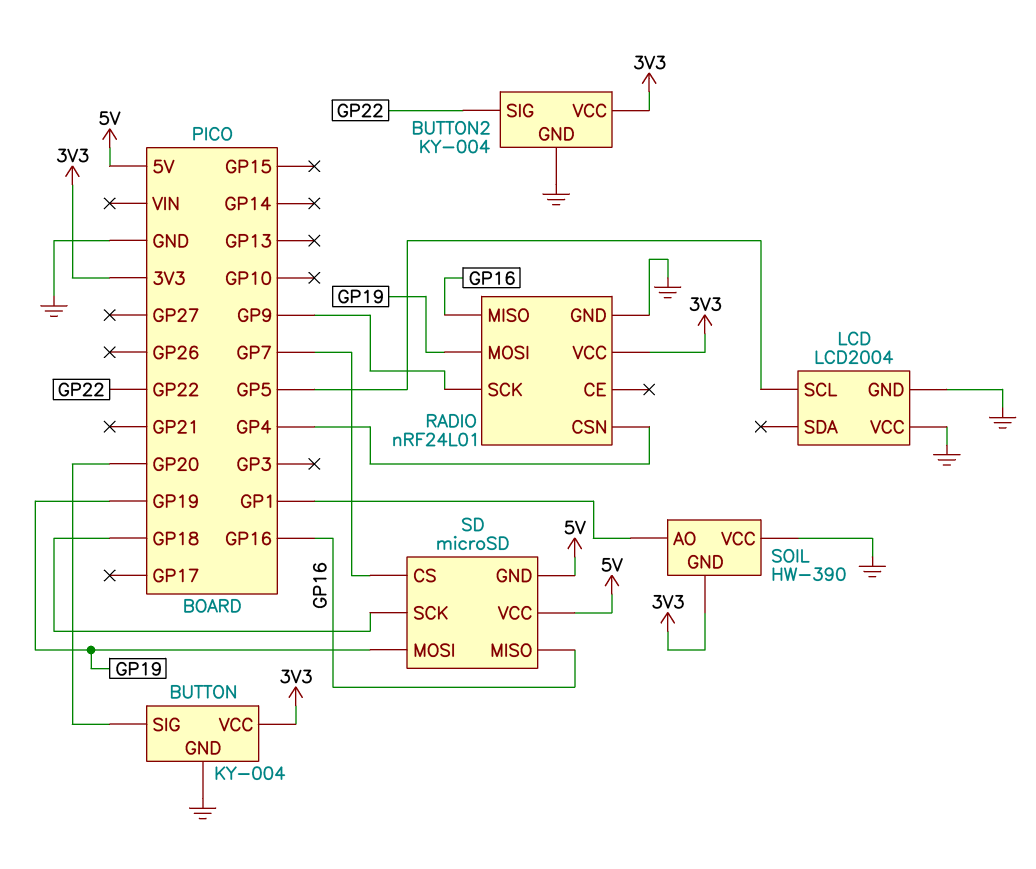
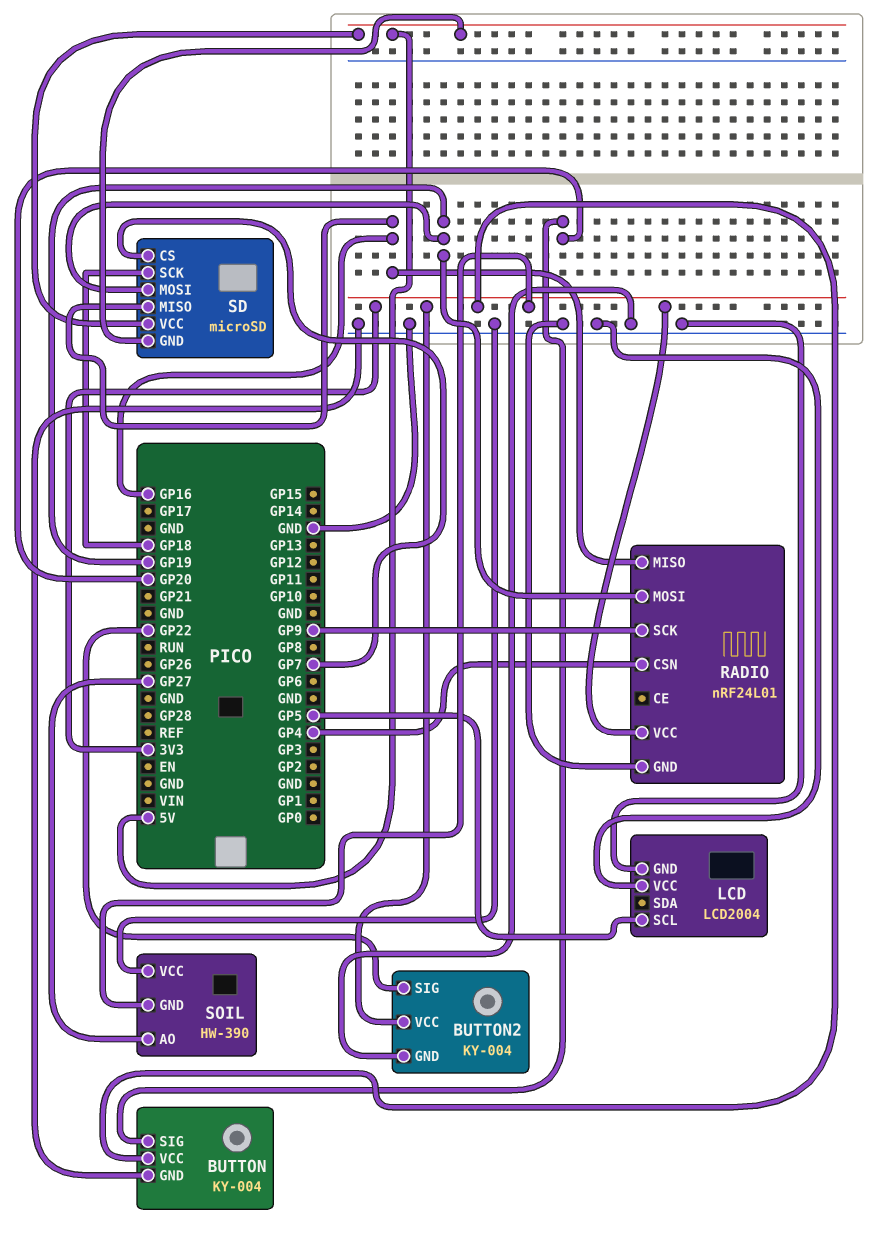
SOIL pin AO: GP1 -> GP27

